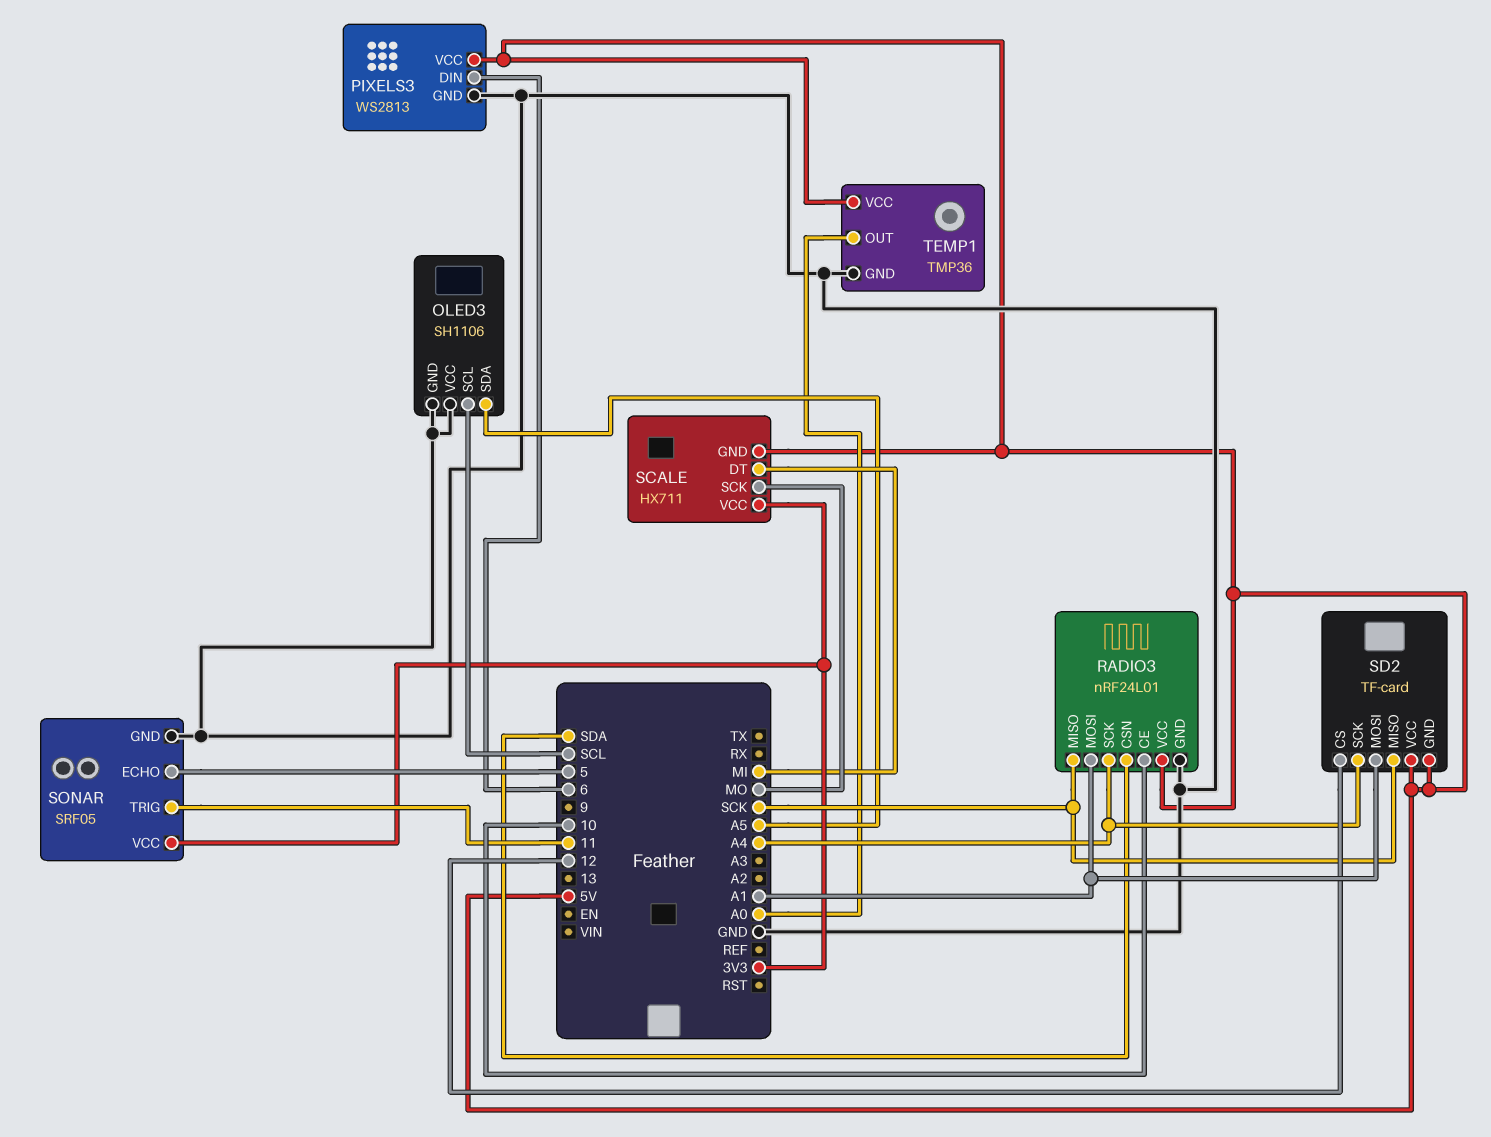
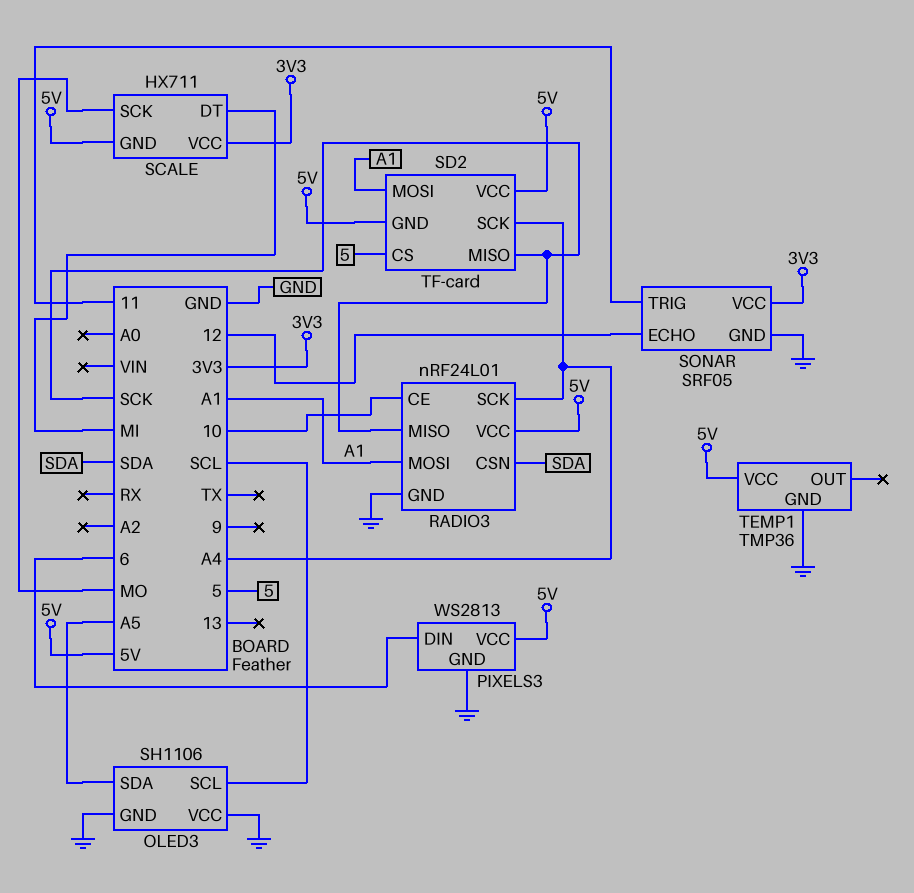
SD2 pin CS: 12 -> 5
SONAR pin ECHO: 5 -> 12
TEMP1 pin OUT: A0 -> none

